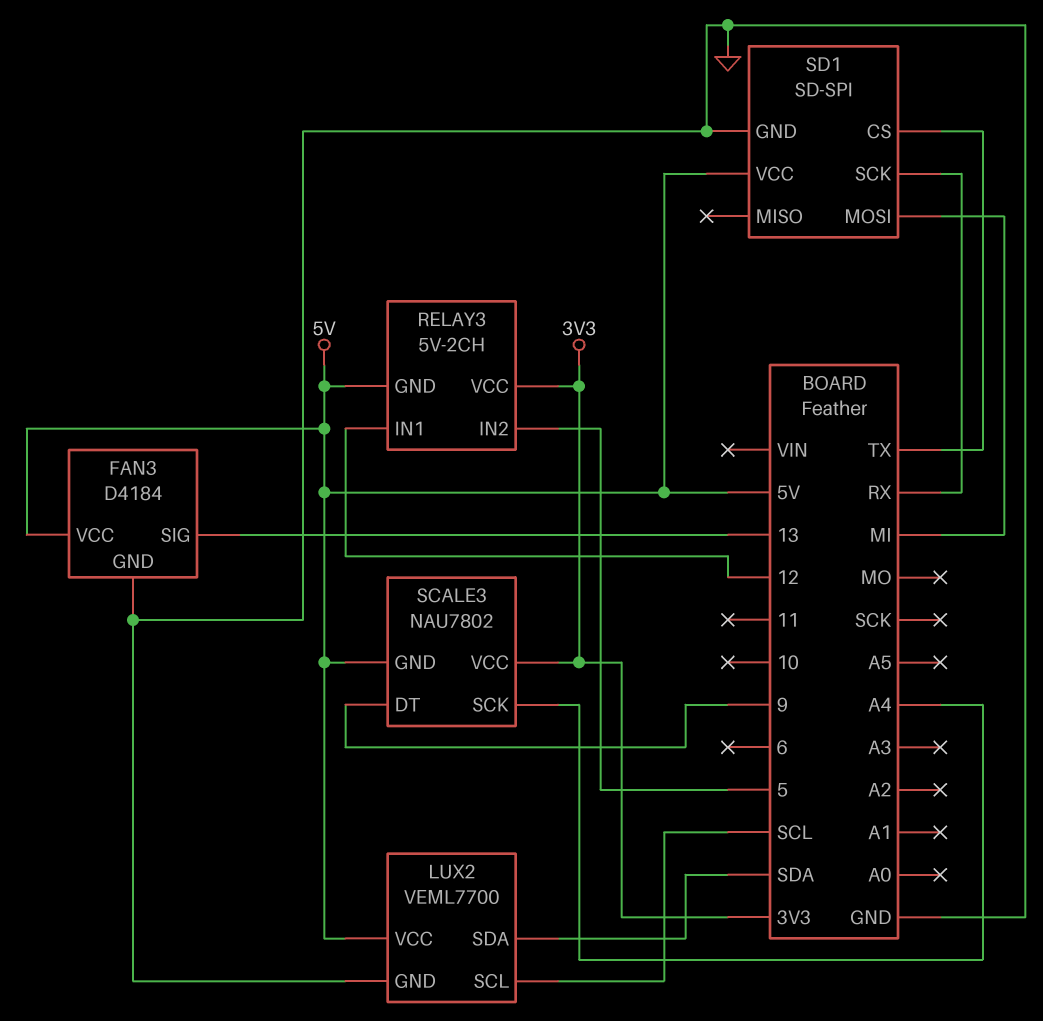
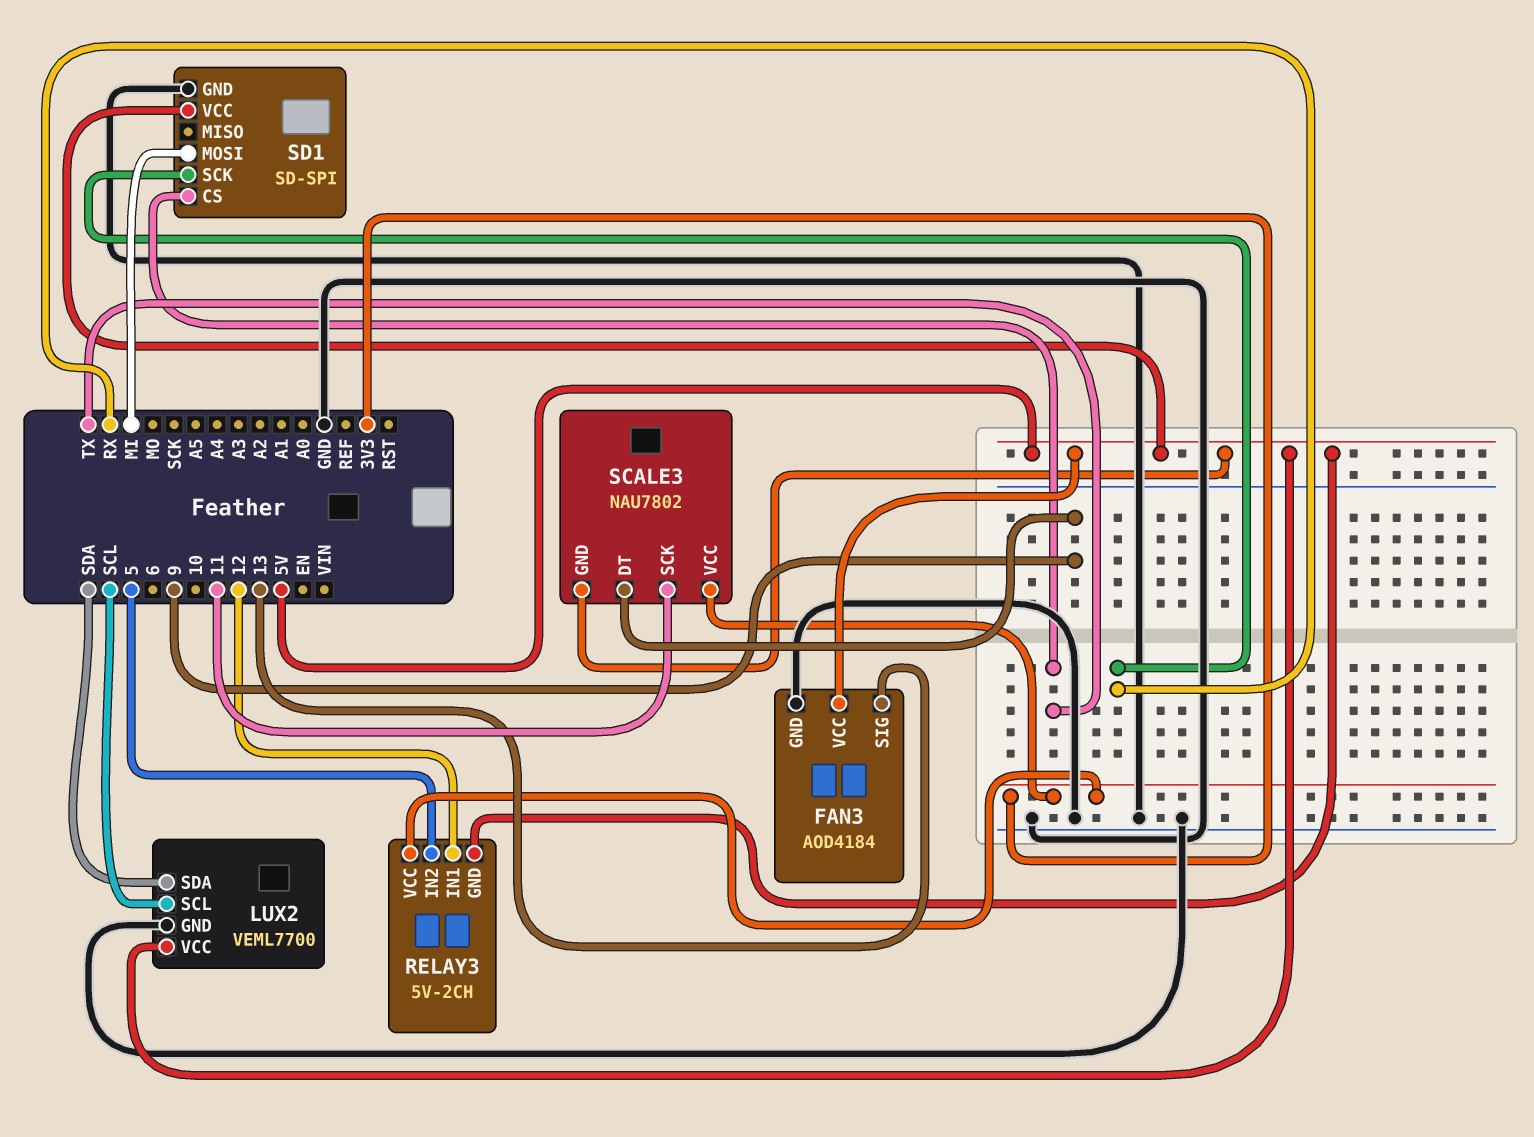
FAN3: D4184 -> AOD4184
SCALE3 pin SCK: A4 -> 11

